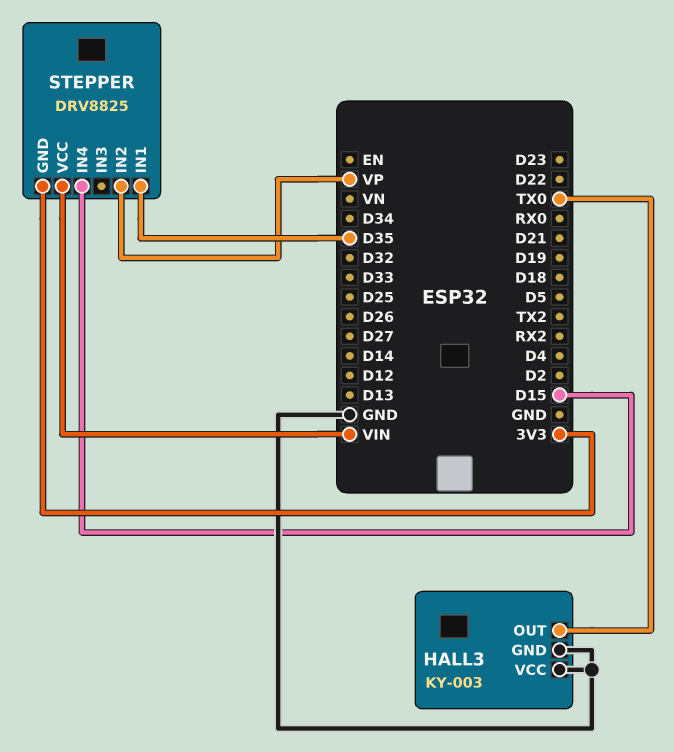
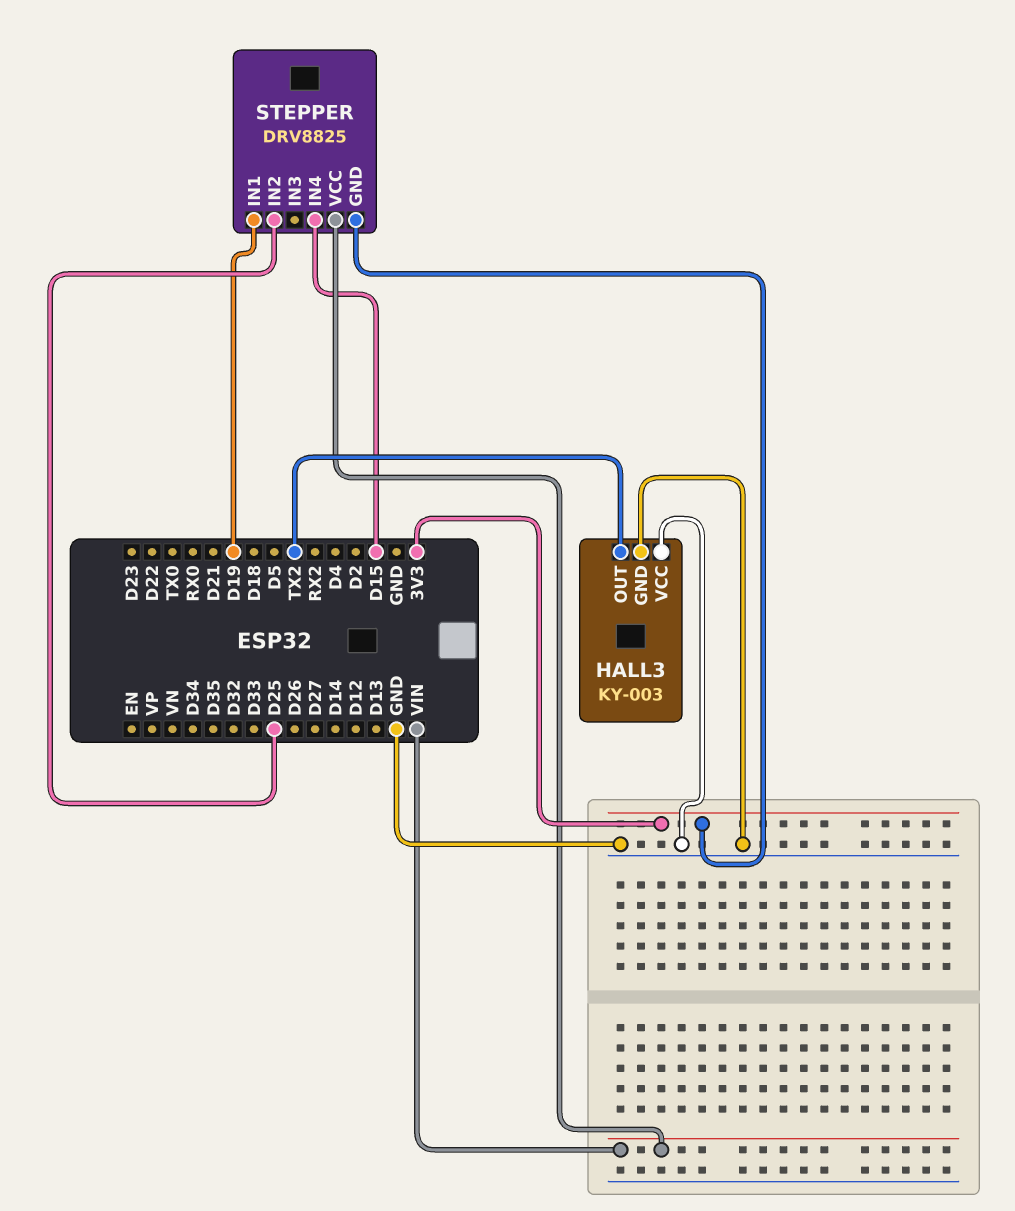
HALL3 pin OUT: TX0 -> TX2
STEPPER pin IN1: D35 -> D19
STEPPER pin IN2: VP -> D25

